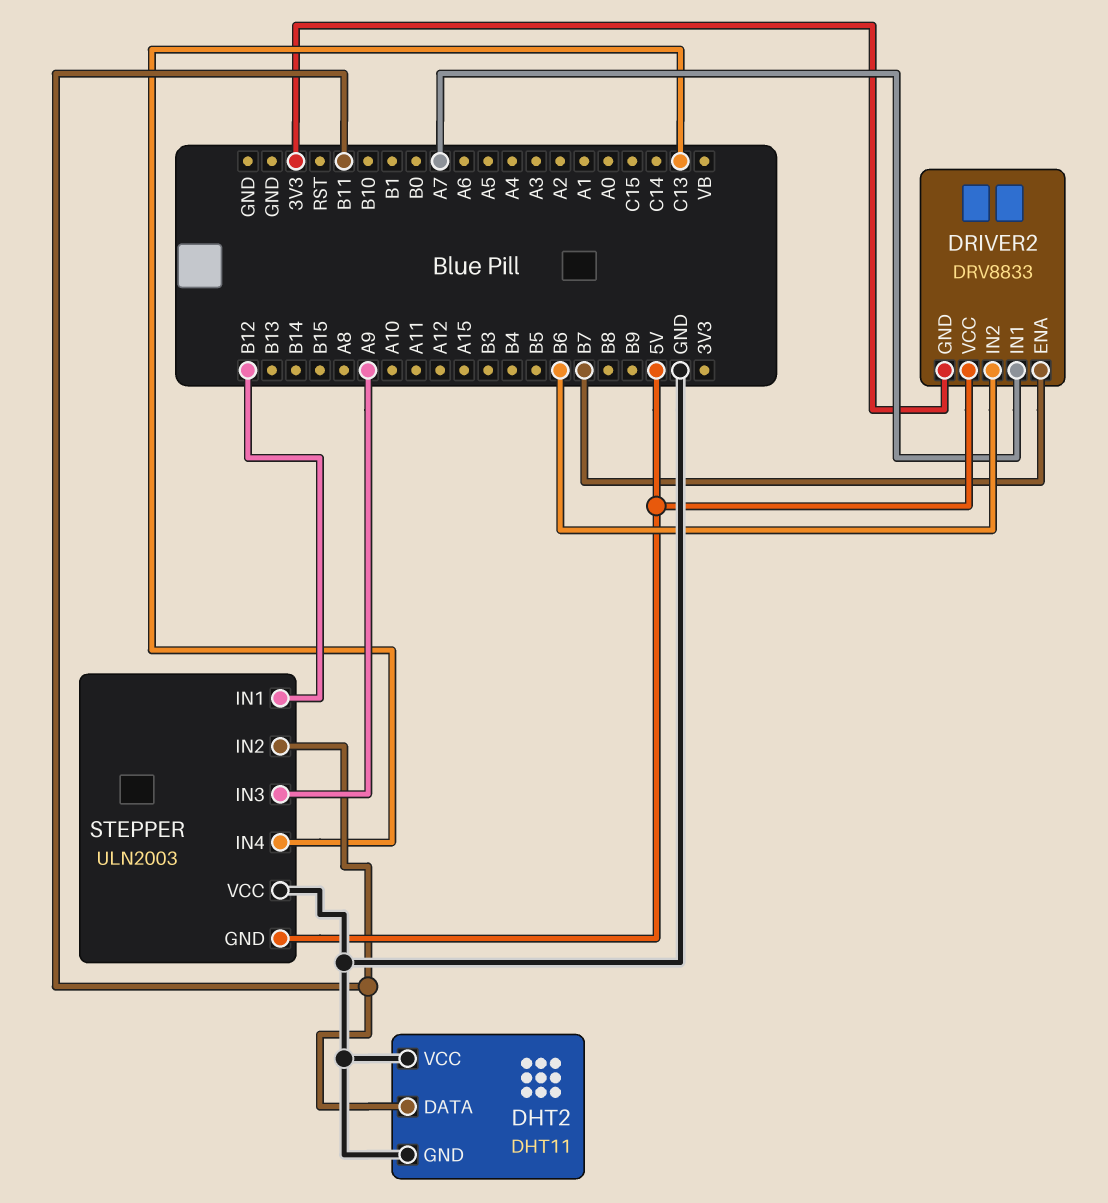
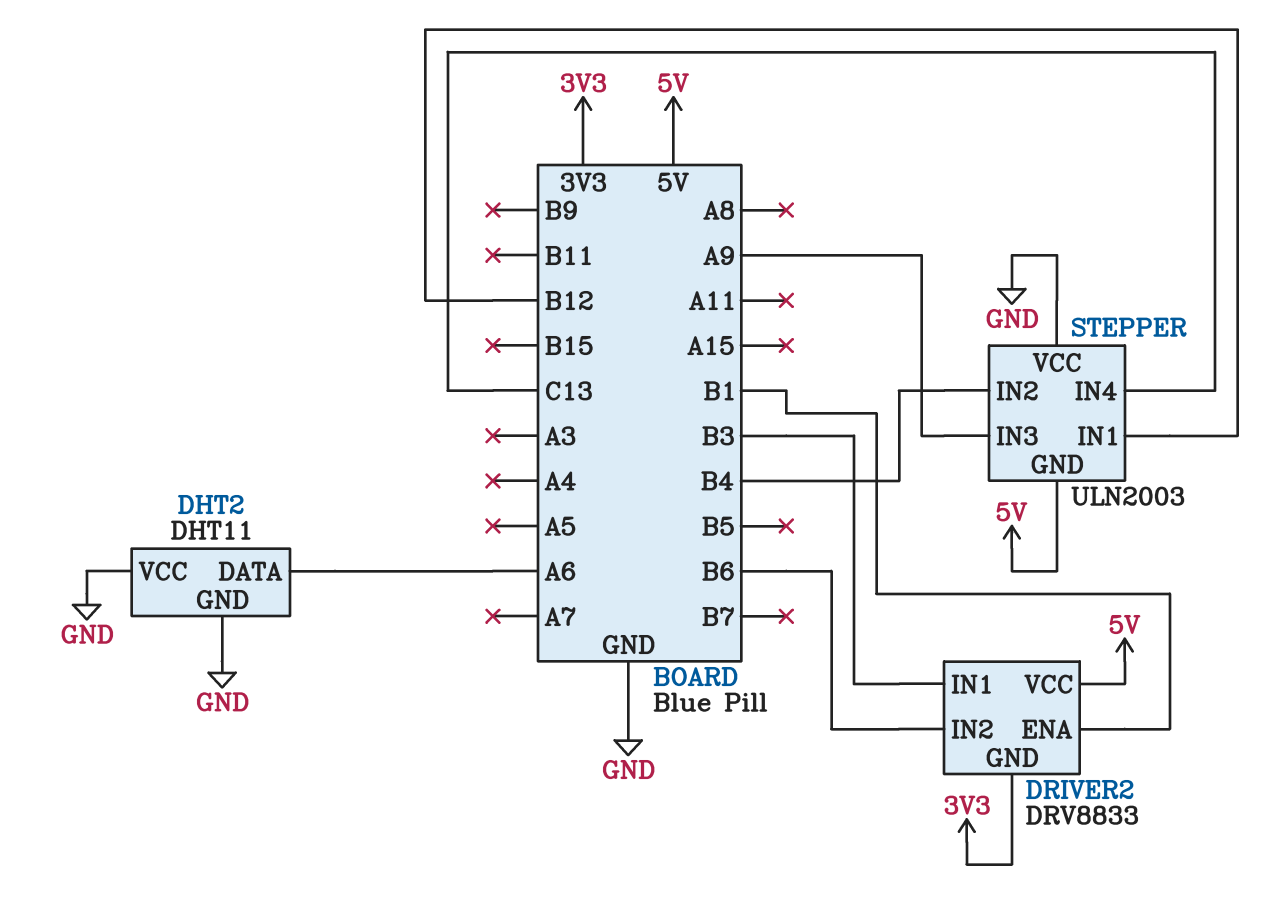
DHT2 pin DATA: B11 -> A6
DRIVER2 pin ENA: B7 -> B1
DRIVER2 pin IN1: A7 -> B3
STEPPER pin IN2: B11 -> B4

